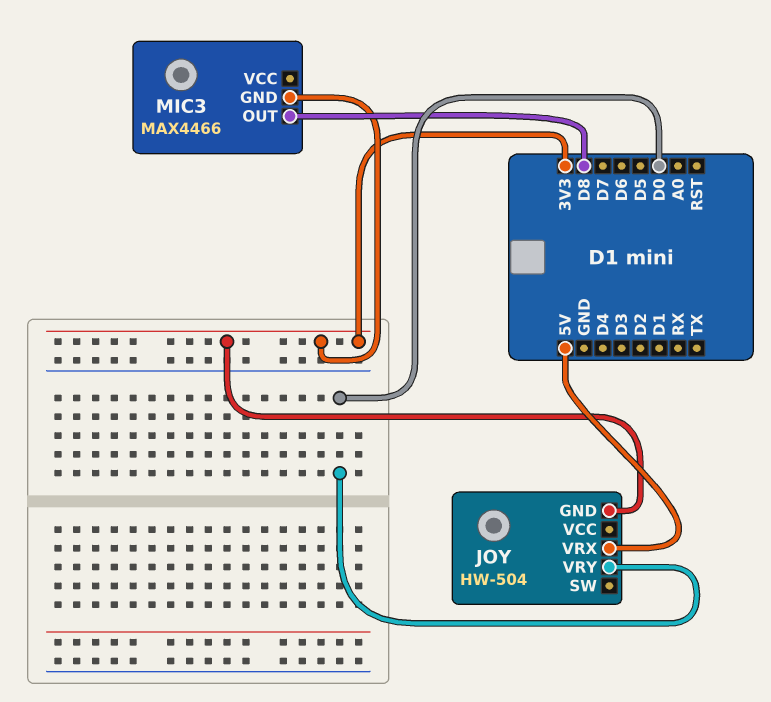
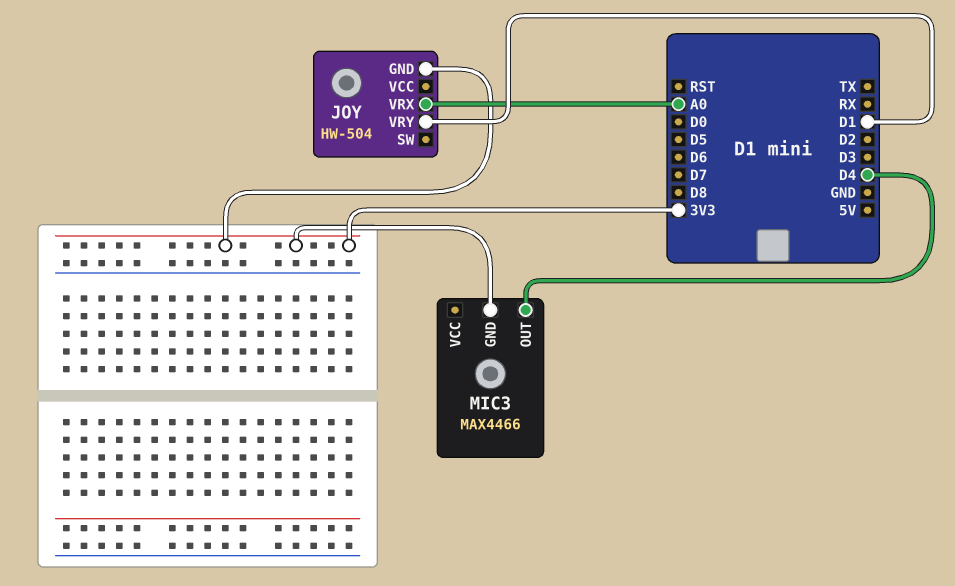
JOY pin VRX: 5V -> A0
JOY pin VRY: D0 -> D1
MIC3 pin OUT: D8 -> D4

